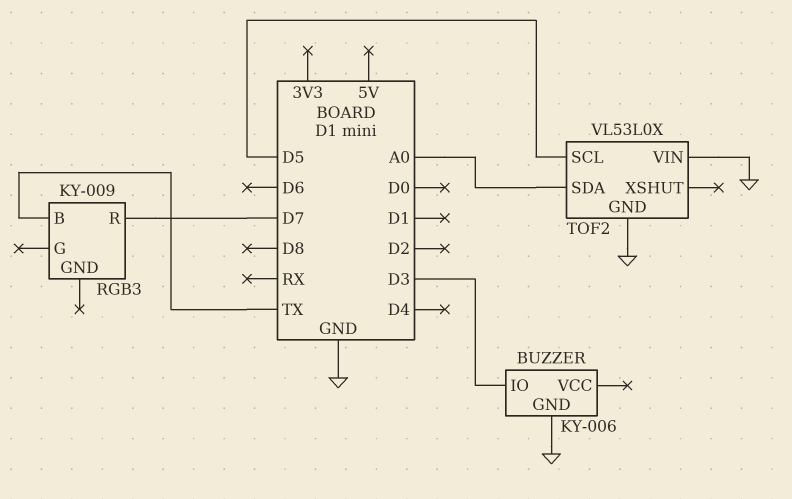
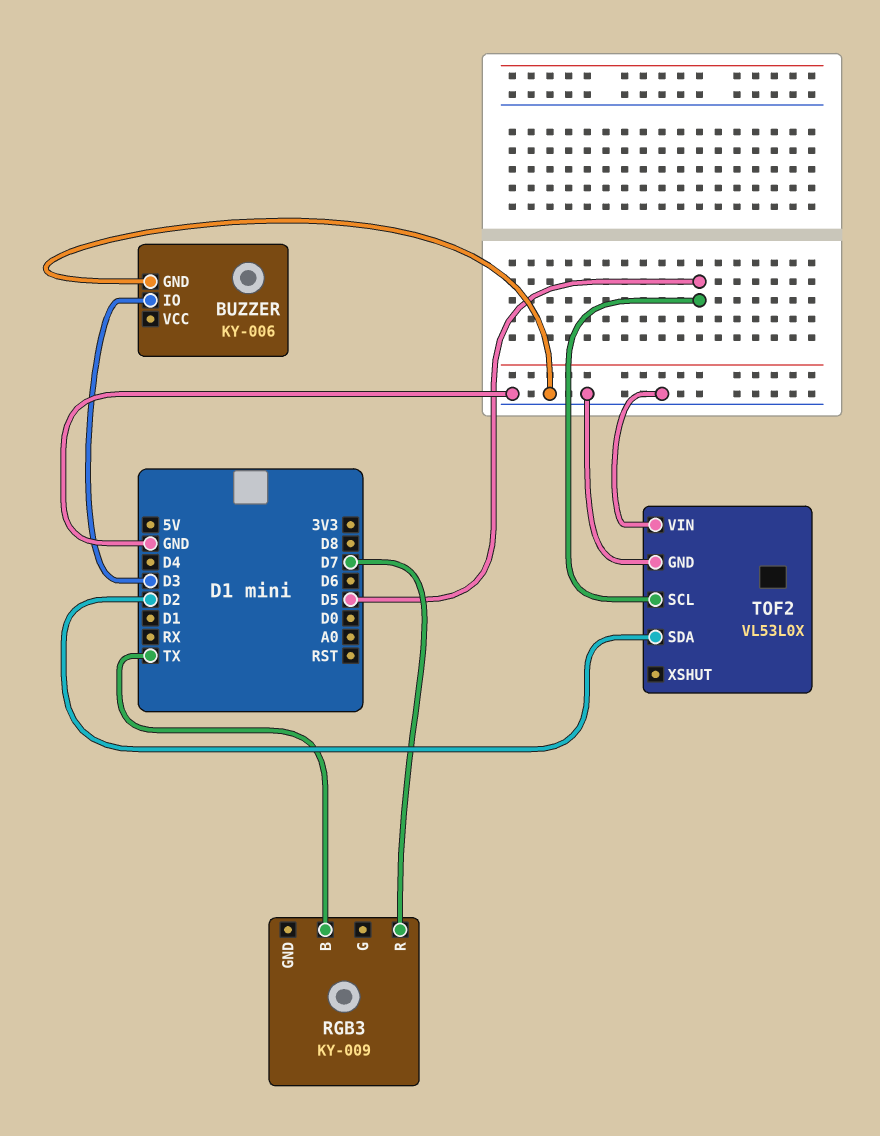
TOF2 pin SDA: A0 -> D2

